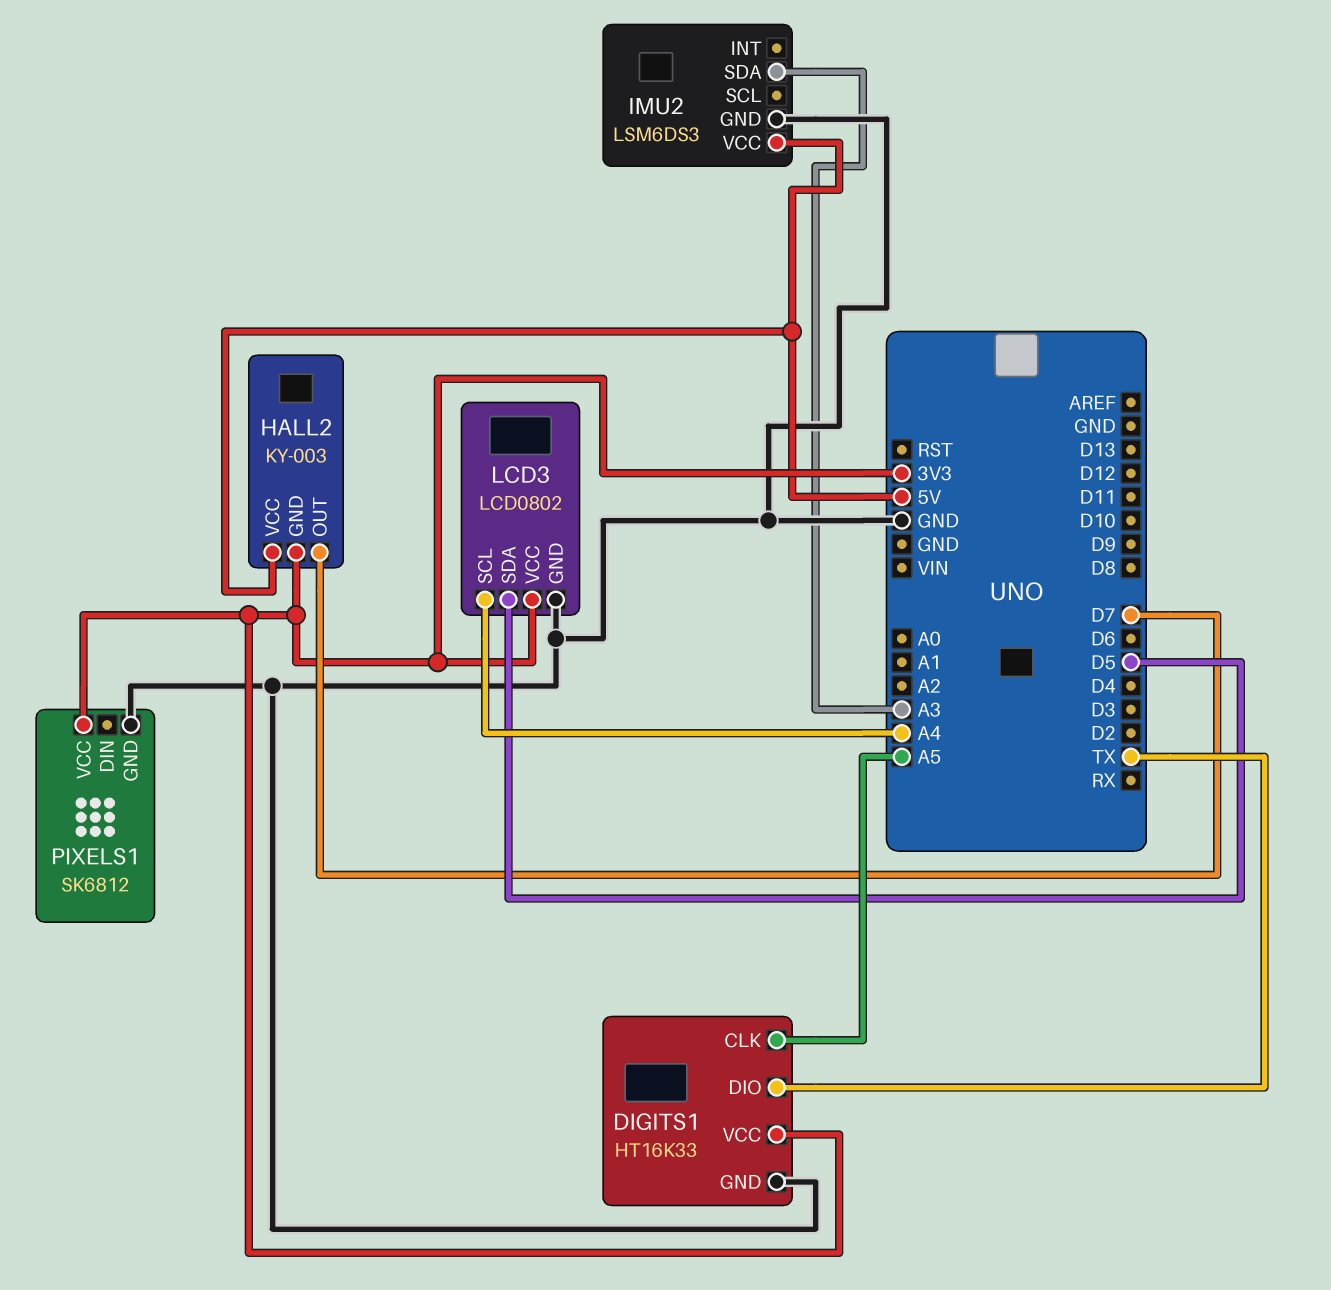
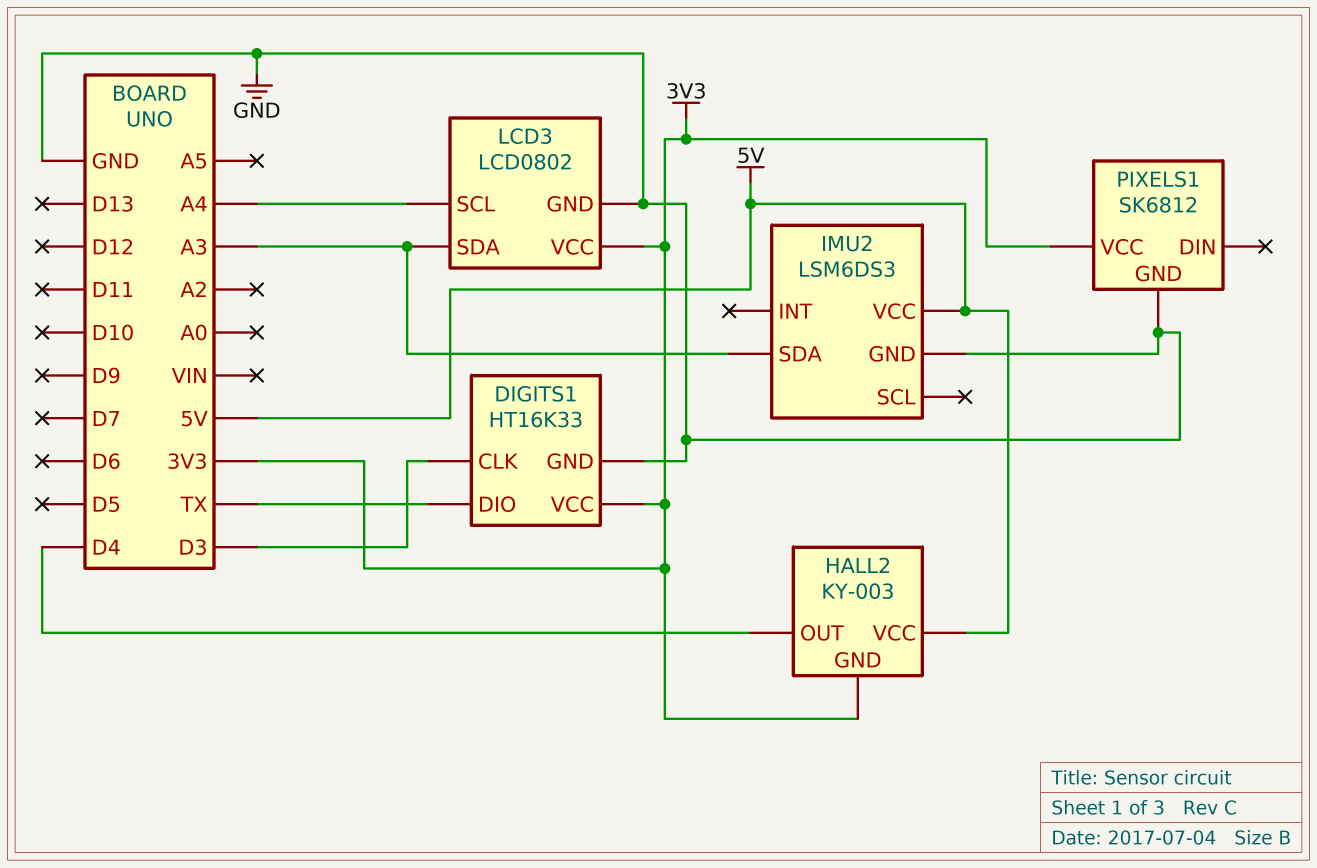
DIGITS1 pin CLK: A5 -> D3
HALL2 pin OUT: D7 -> D4
LCD3 pin SDA: D5 -> A3

